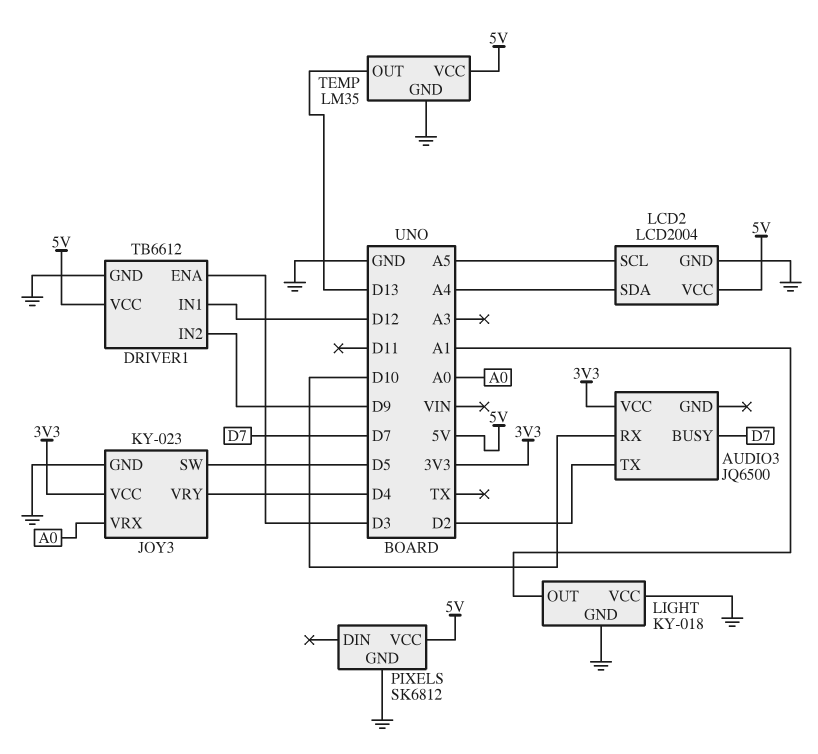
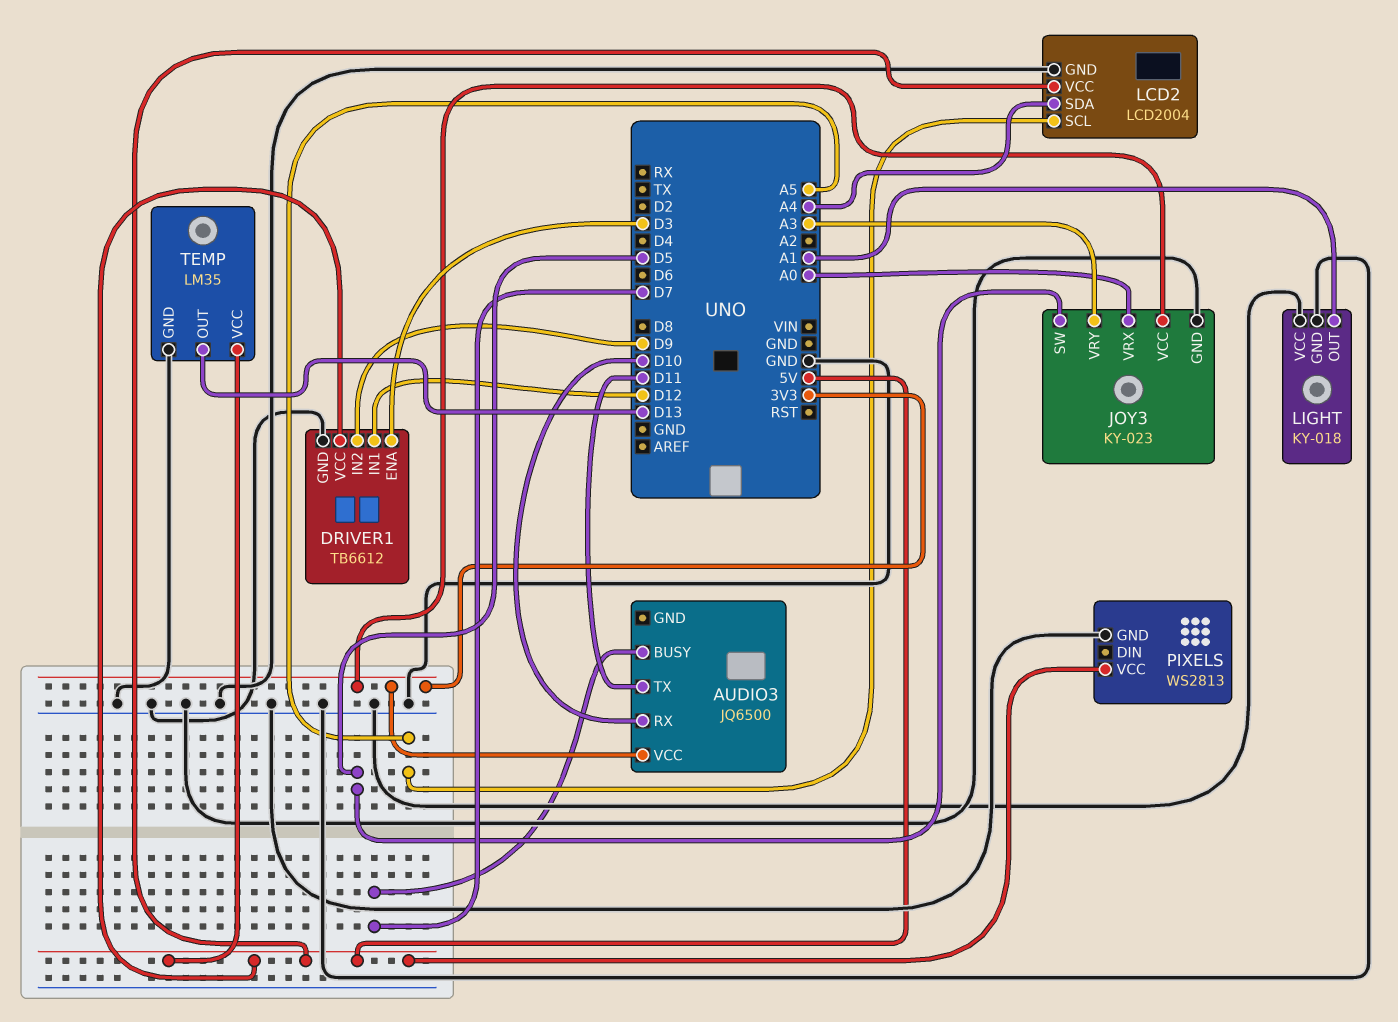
AUDIO3 pin TX: D2 -> D11
JOY3 pin VRY: D4 -> A3
PIXELS: SK6812 -> WS2813

